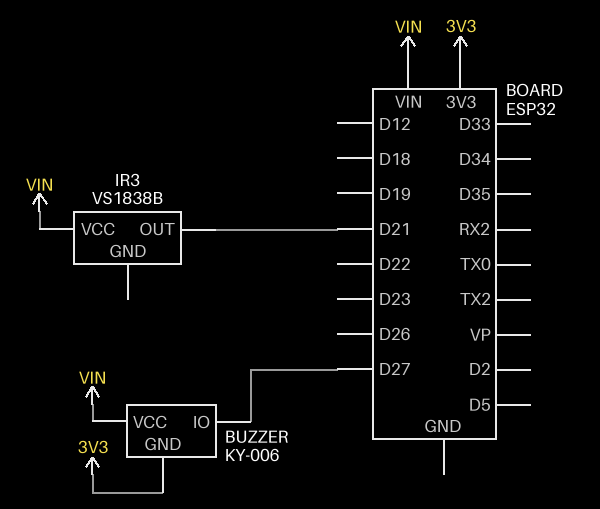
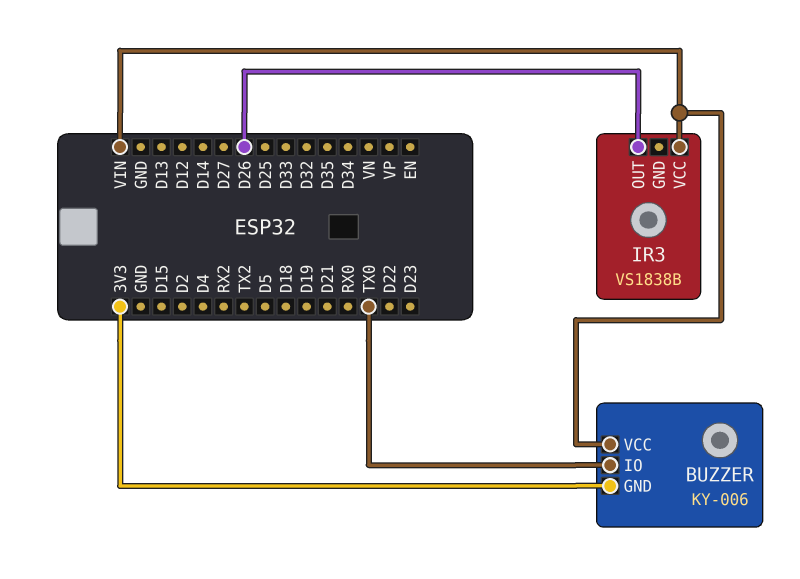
BUZZER pin IO: D27 -> TX0
IR3 pin OUT: D21 -> D26

